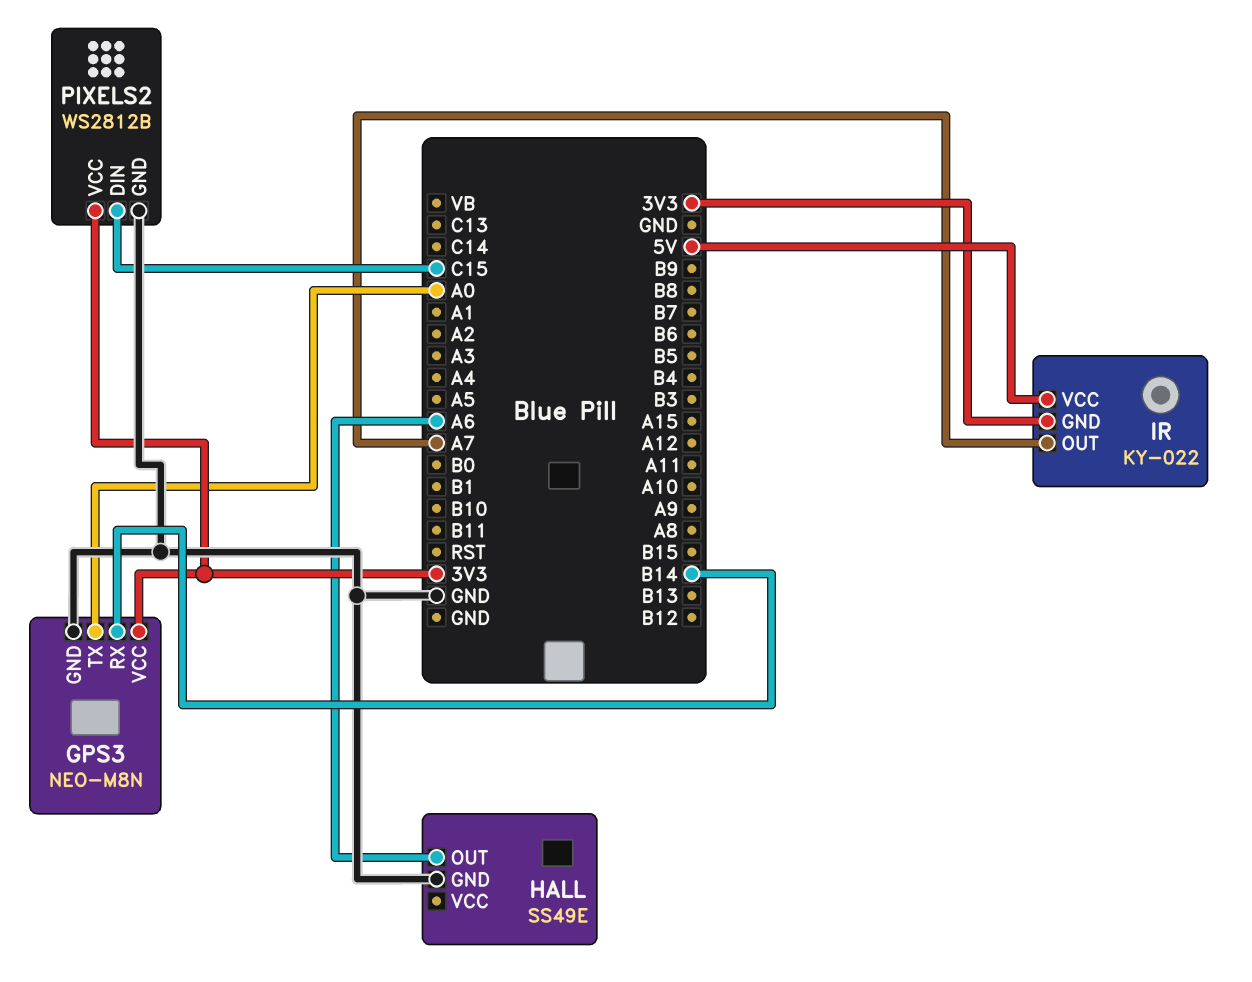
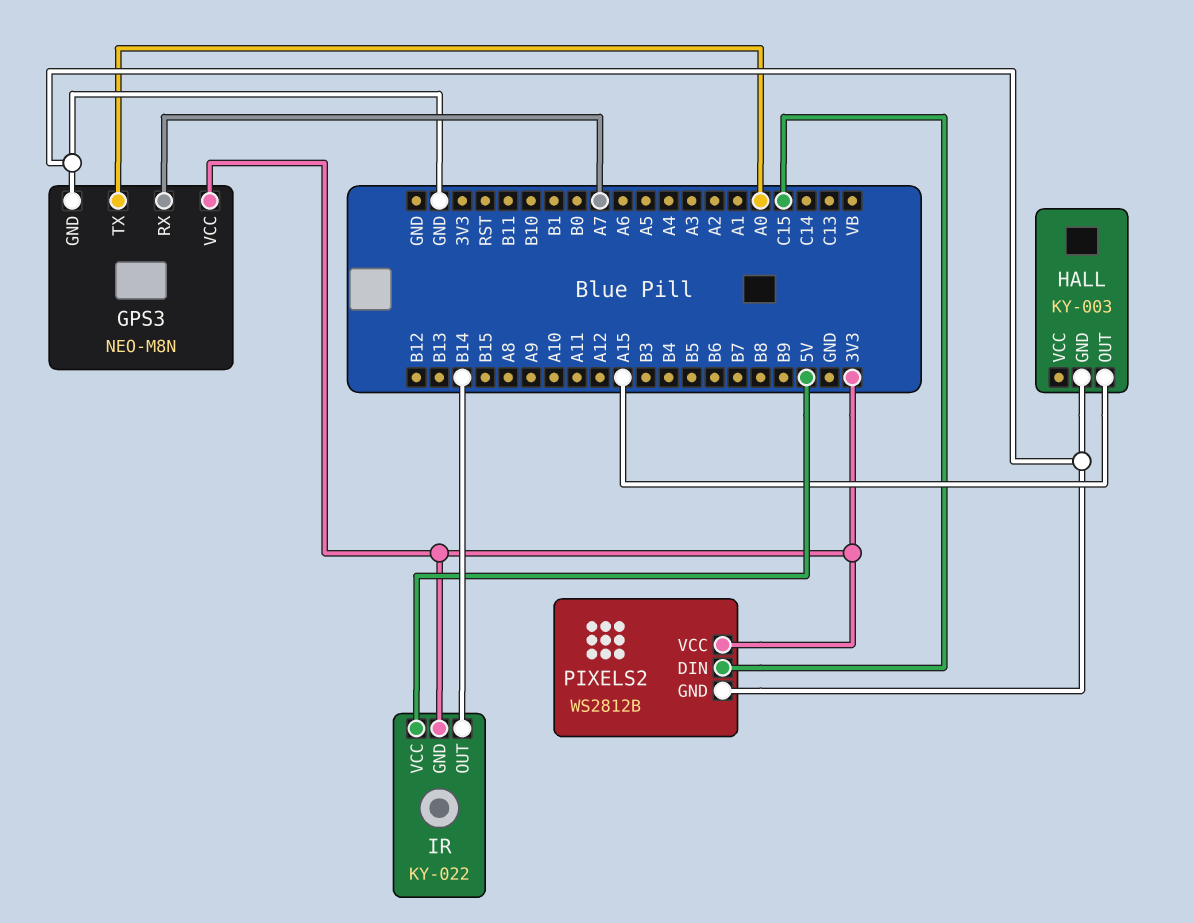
GPS3 pin RX: B14 -> A7
HALL: SS49E -> KY-003
HALL pin OUT: A6 -> A15
IR pin OUT: A7 -> B14

